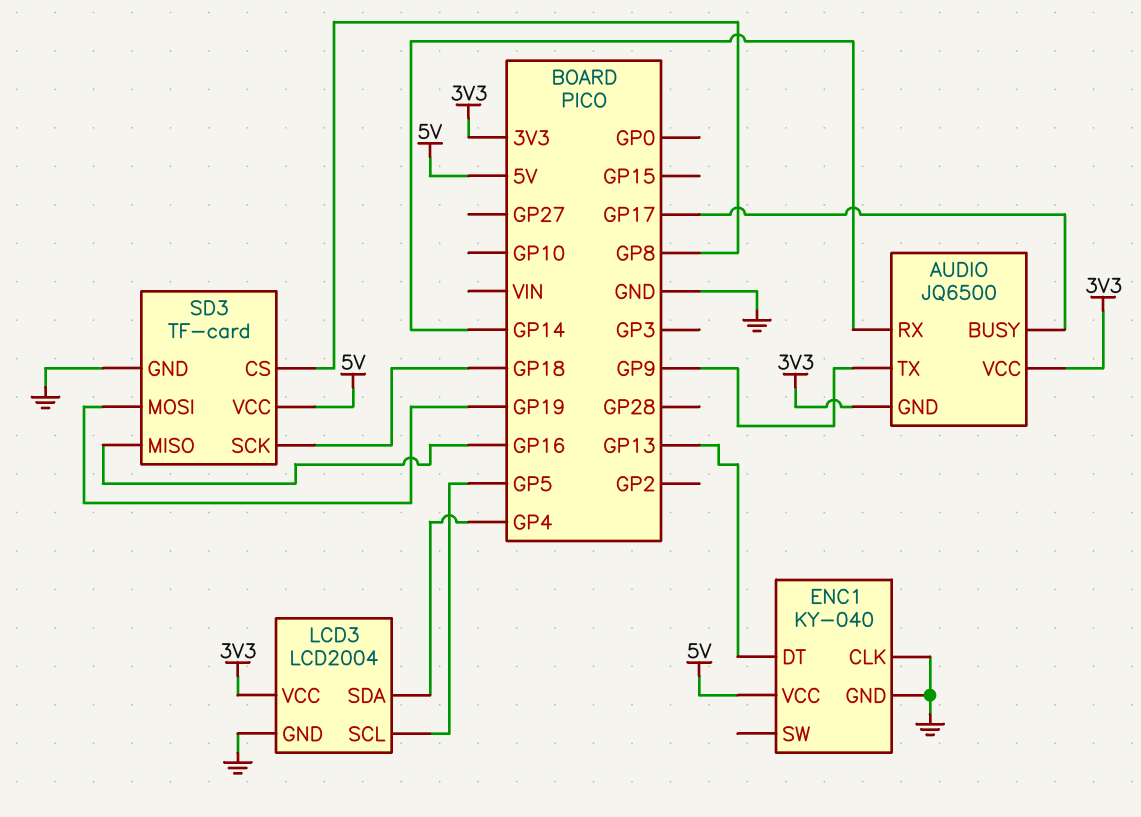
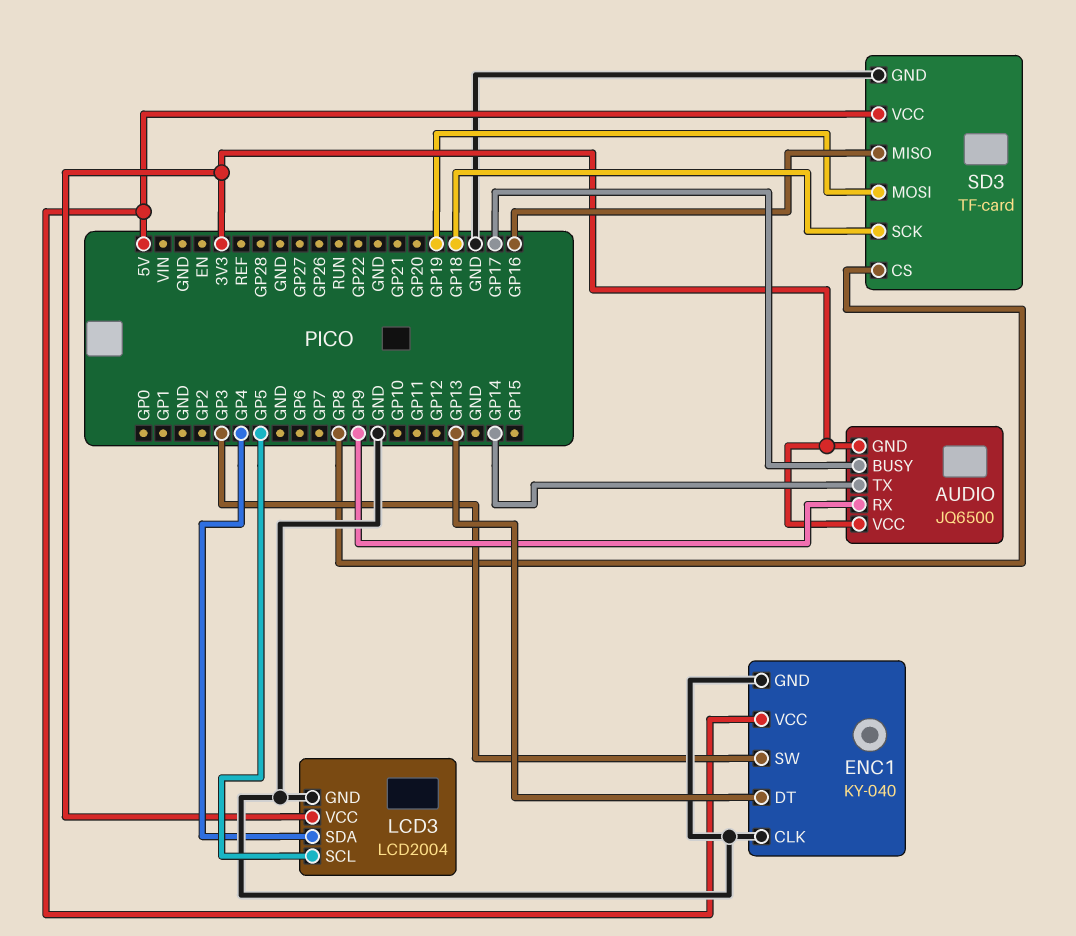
AUDIO pin RX: GP14 -> GP9
AUDIO pin TX: GP9 -> GP14
ENC1 pin SW: none -> GP3

